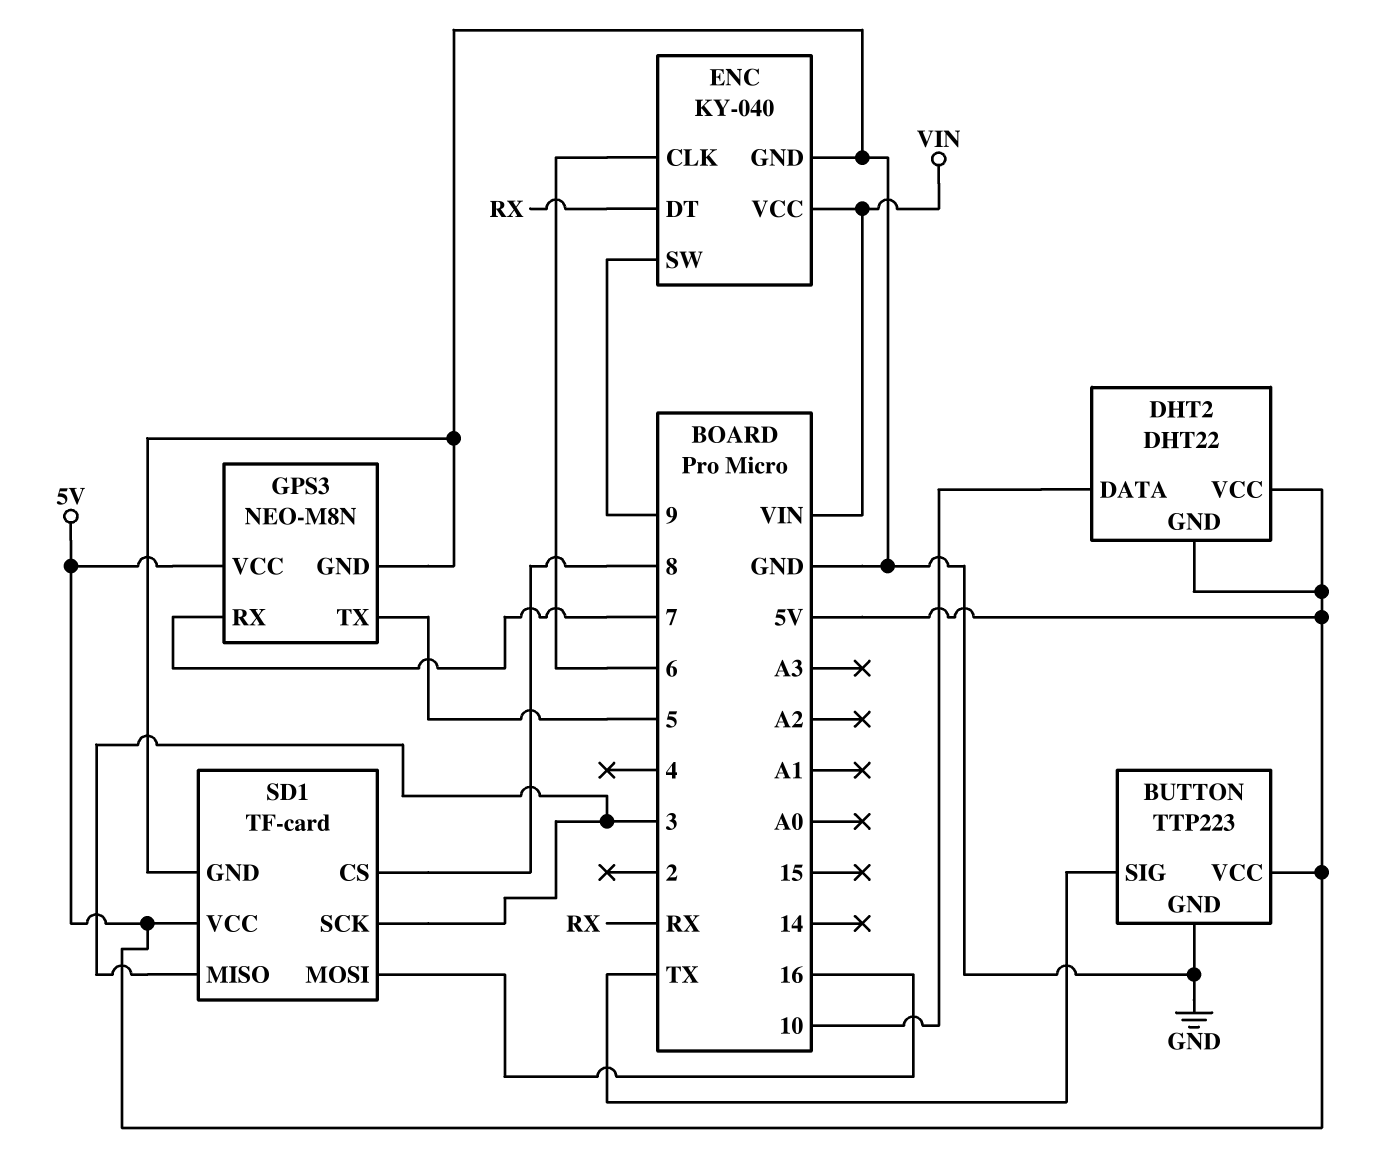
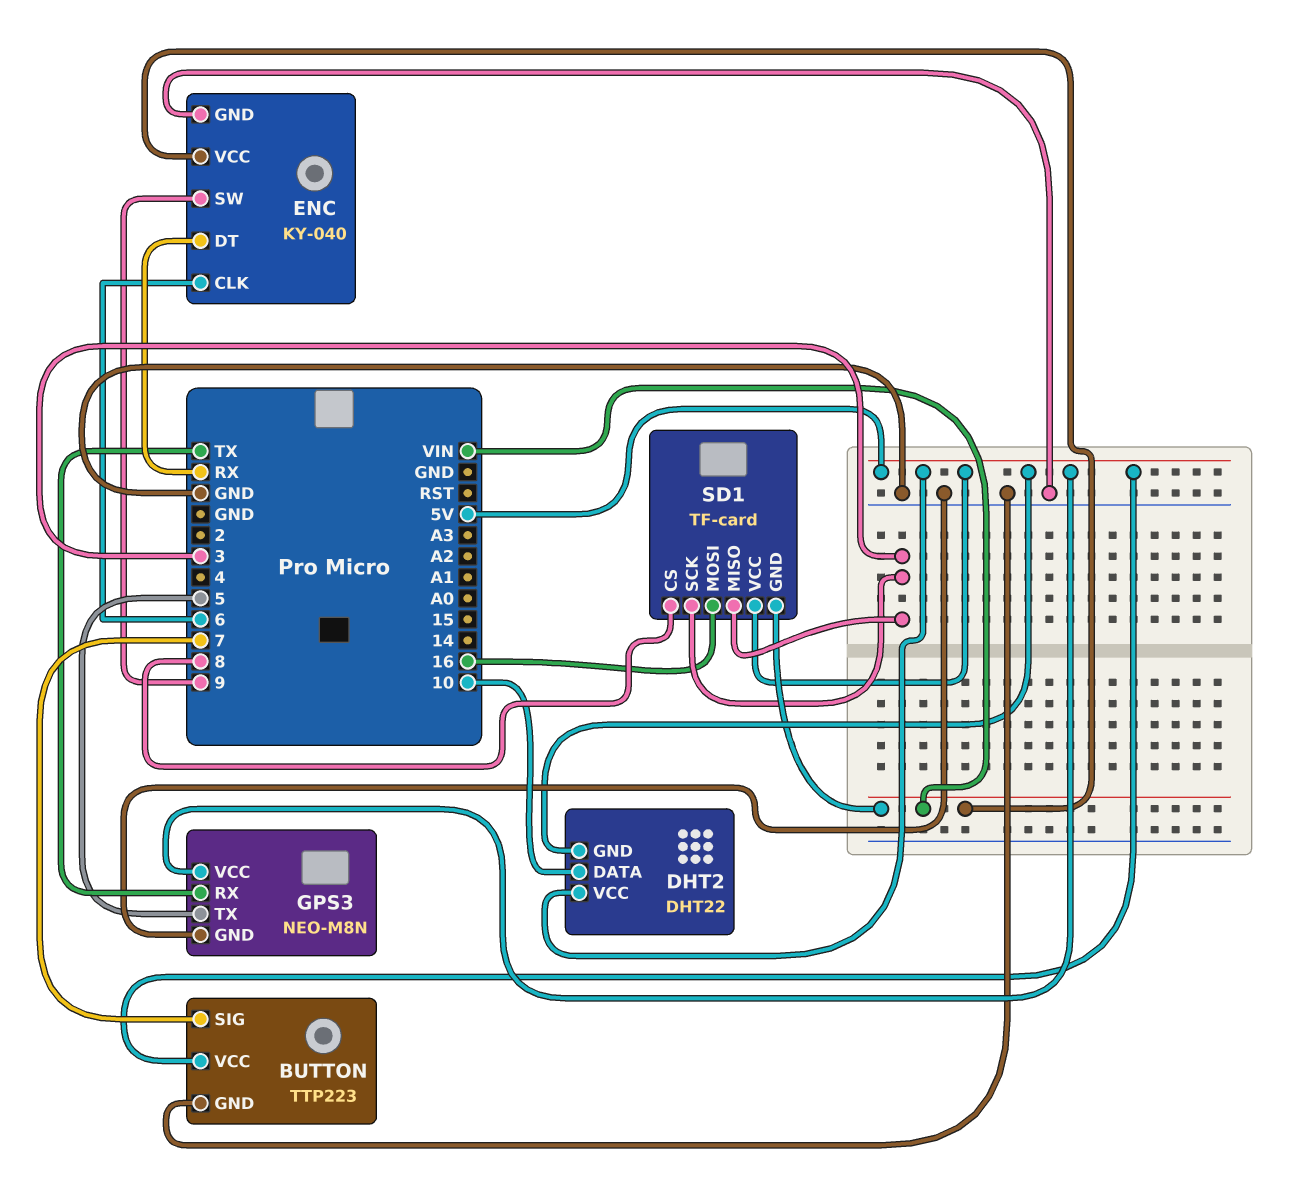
BUTTON pin SIG: TX -> 7
GPS3 pin RX: 7 -> TX
SD1 pin GND: GND -> VIN

